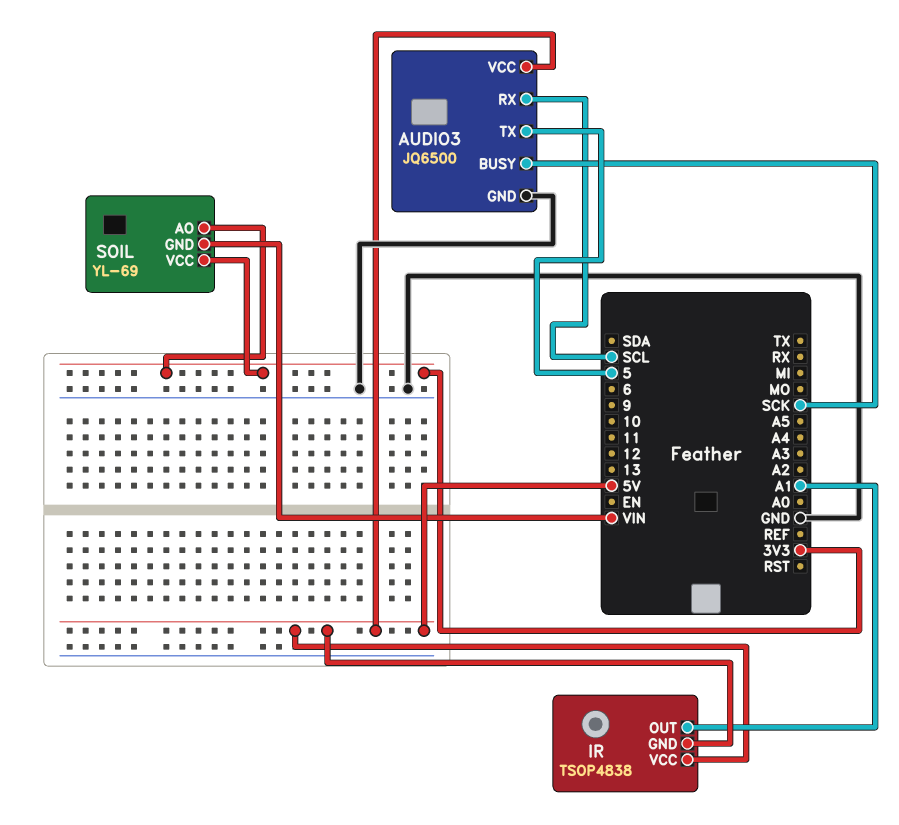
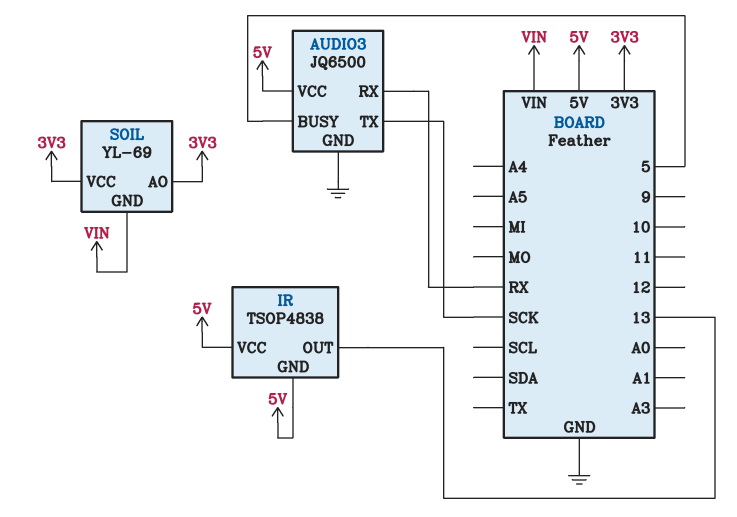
AUDIO3 pin BUSY: SCK -> 5
AUDIO3 pin RX: SCL -> RX
AUDIO3 pin TX: 5 -> SCK
IR pin OUT: A1 -> 13

